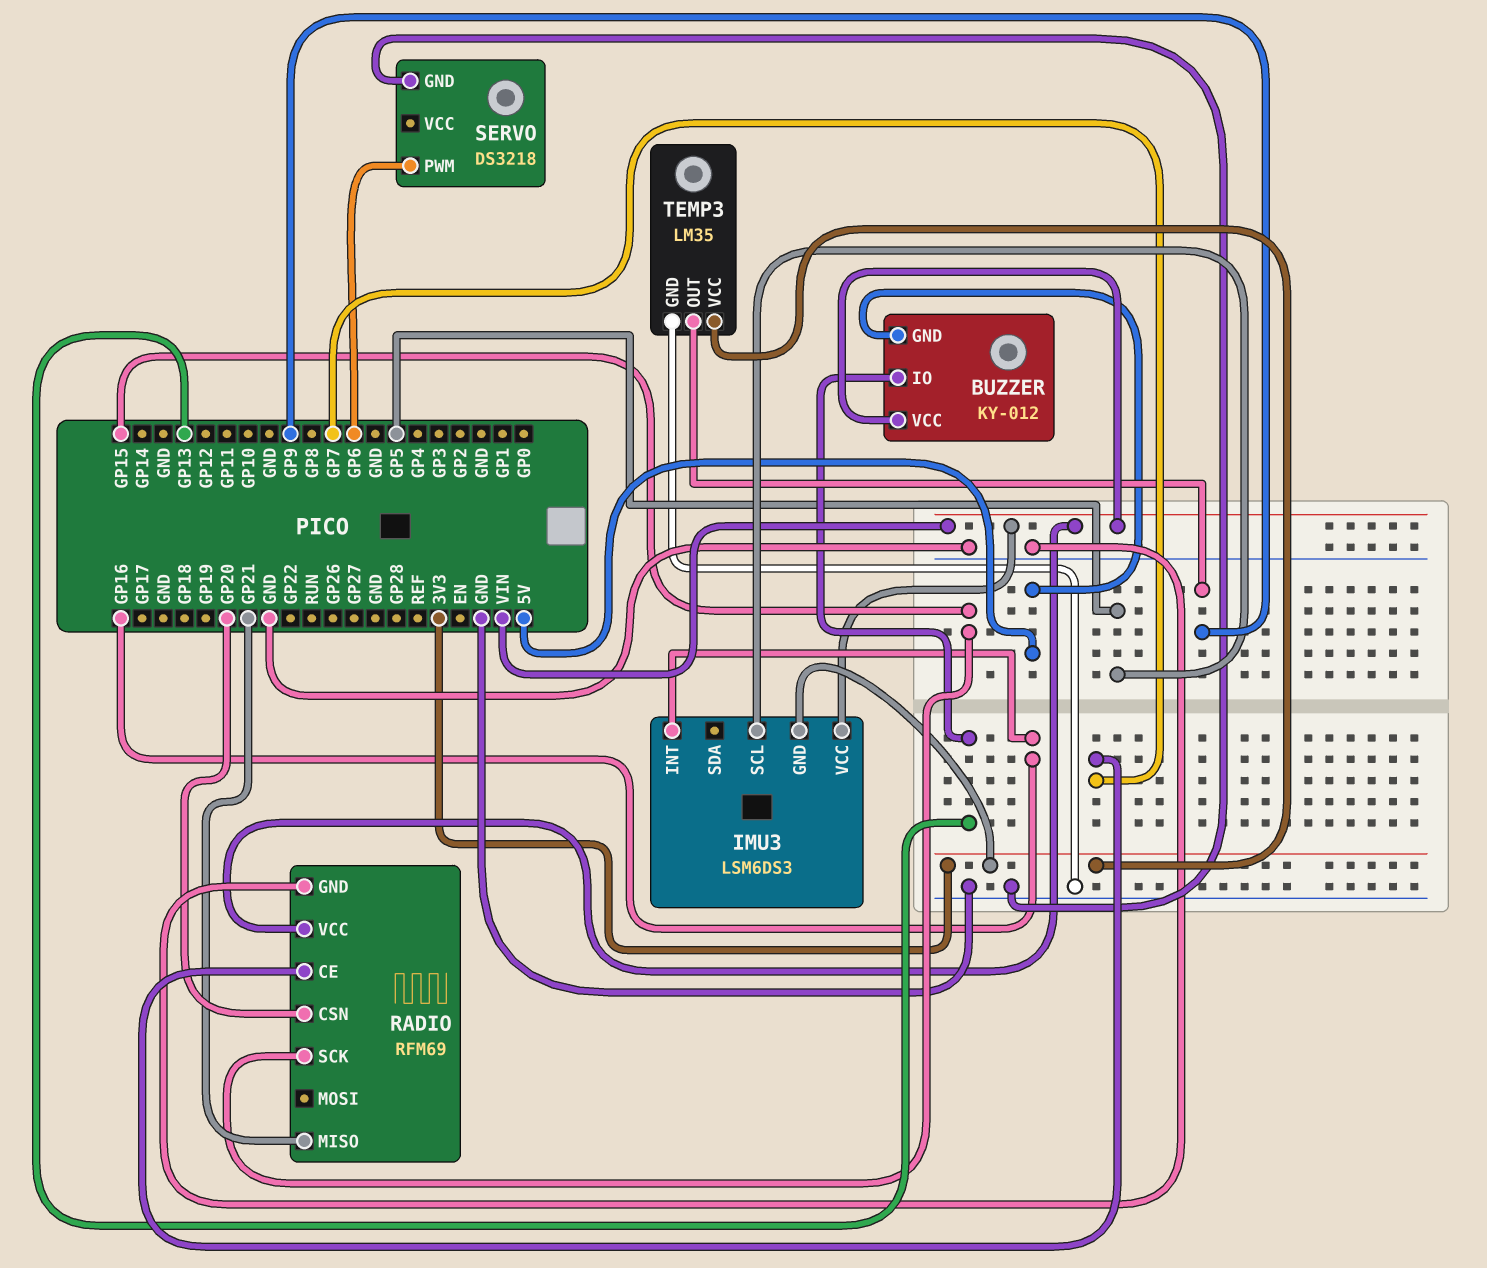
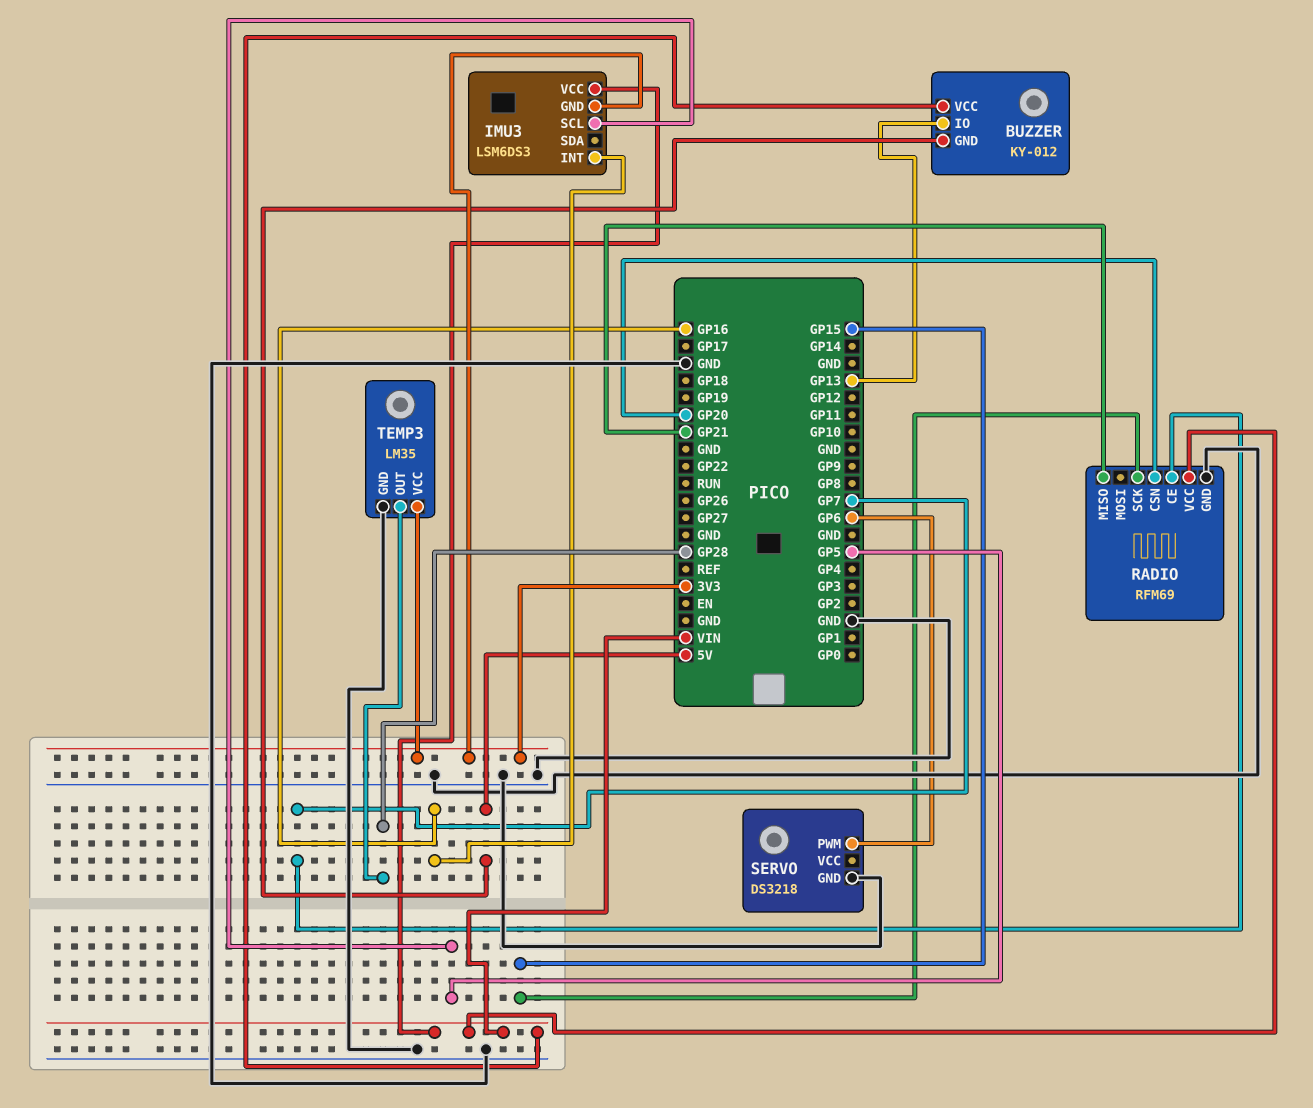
TEMP3 pin OUT: GP9 -> GP28

